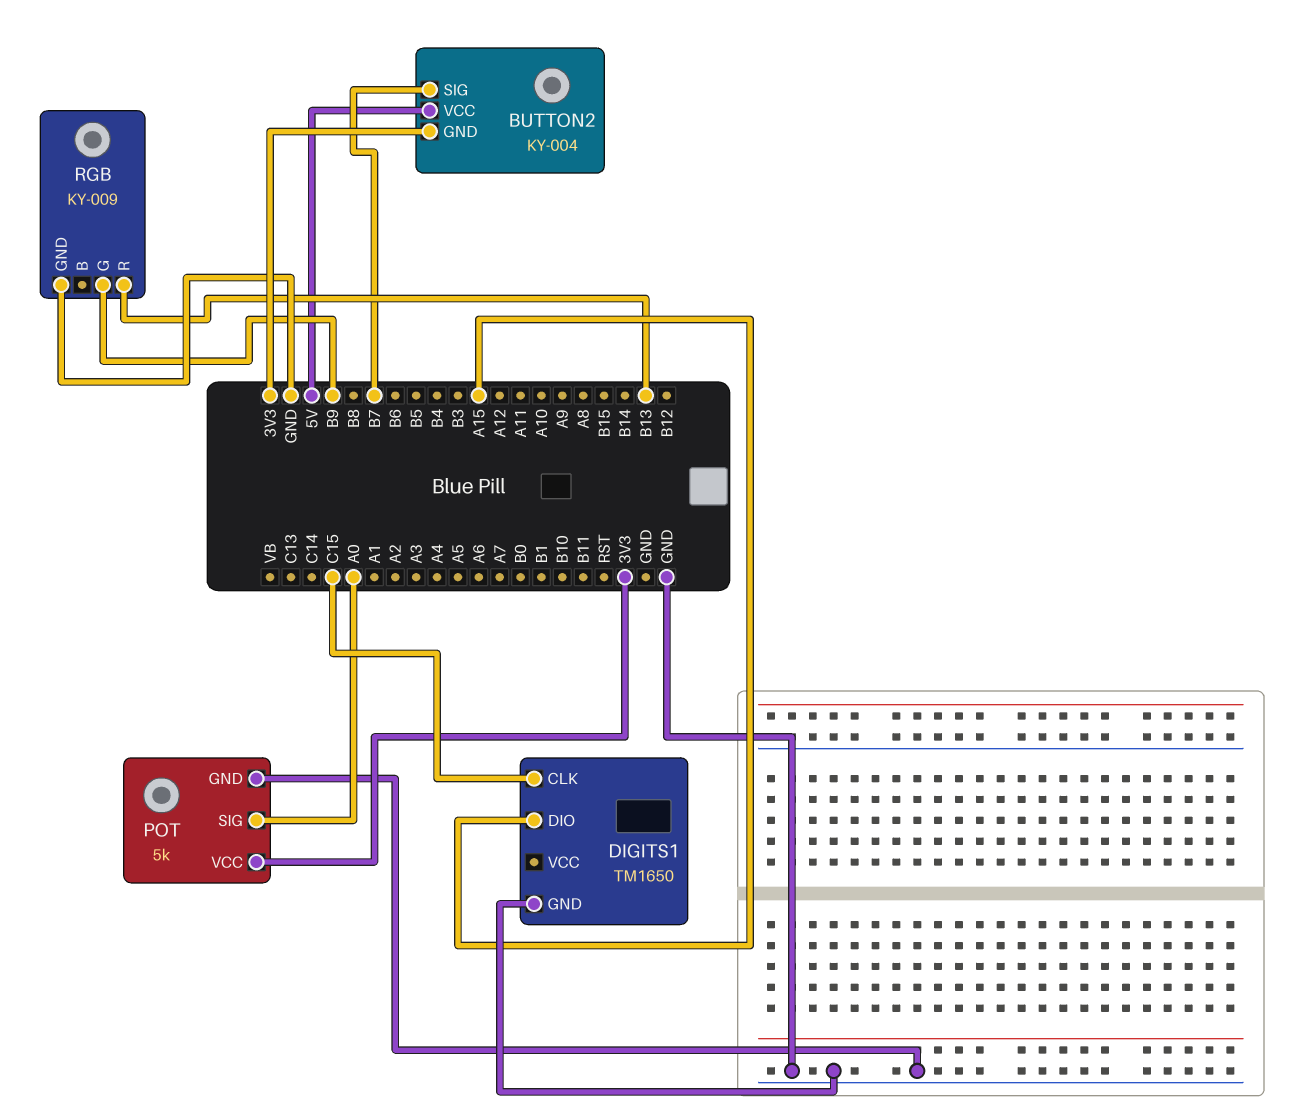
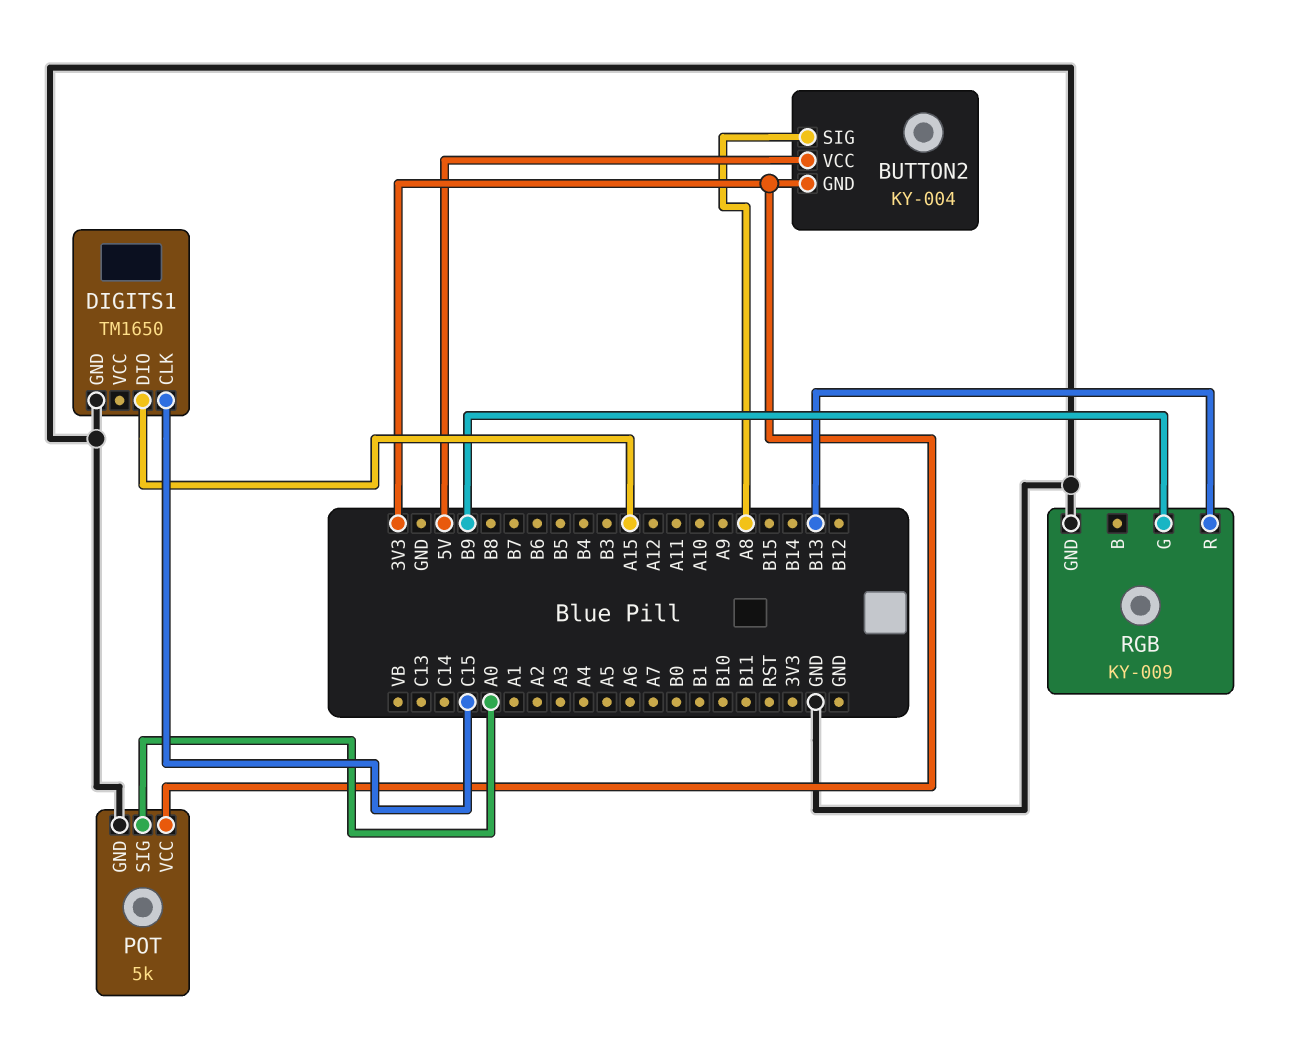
BUTTON2 pin SIG: B7 -> A8

